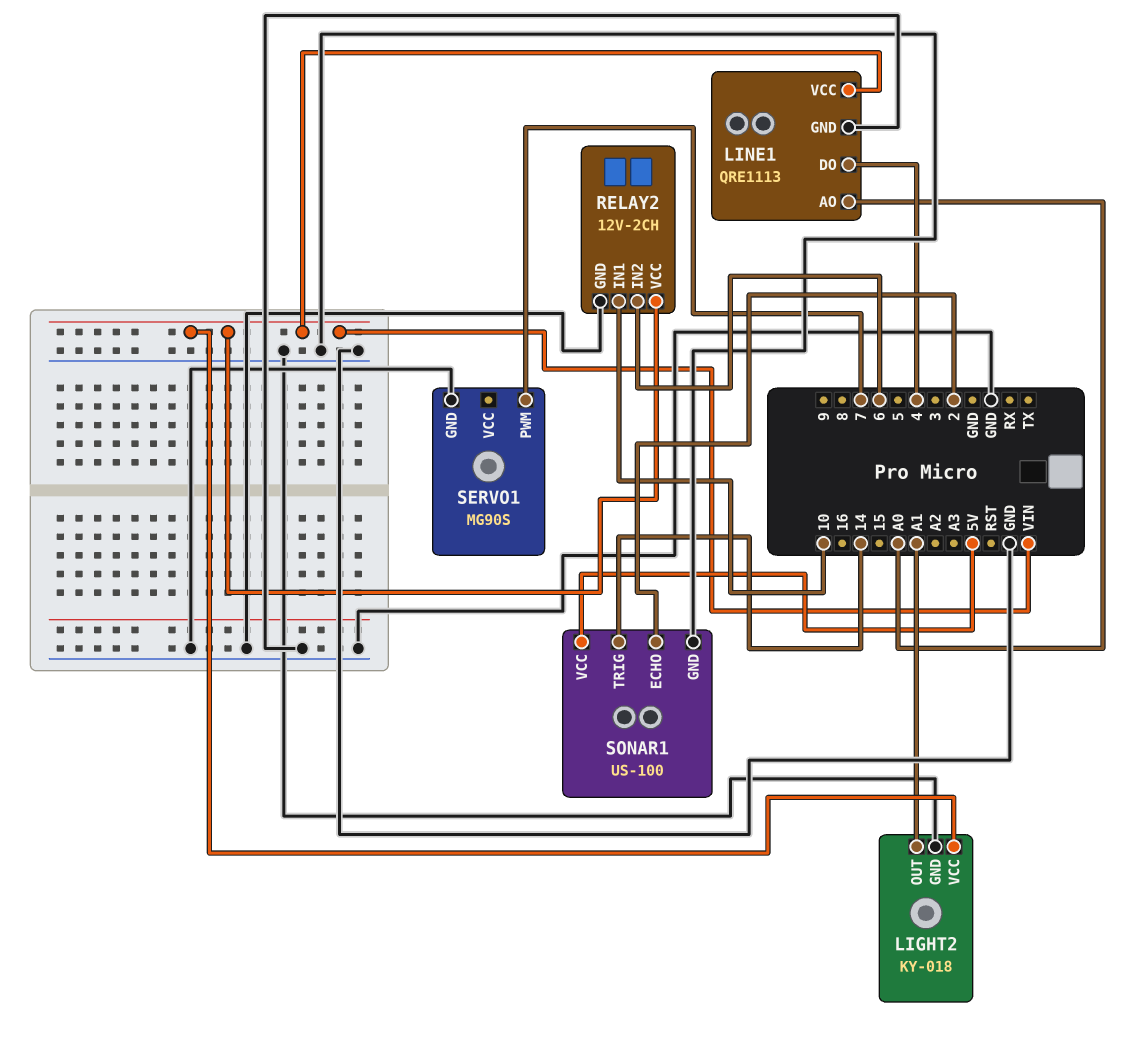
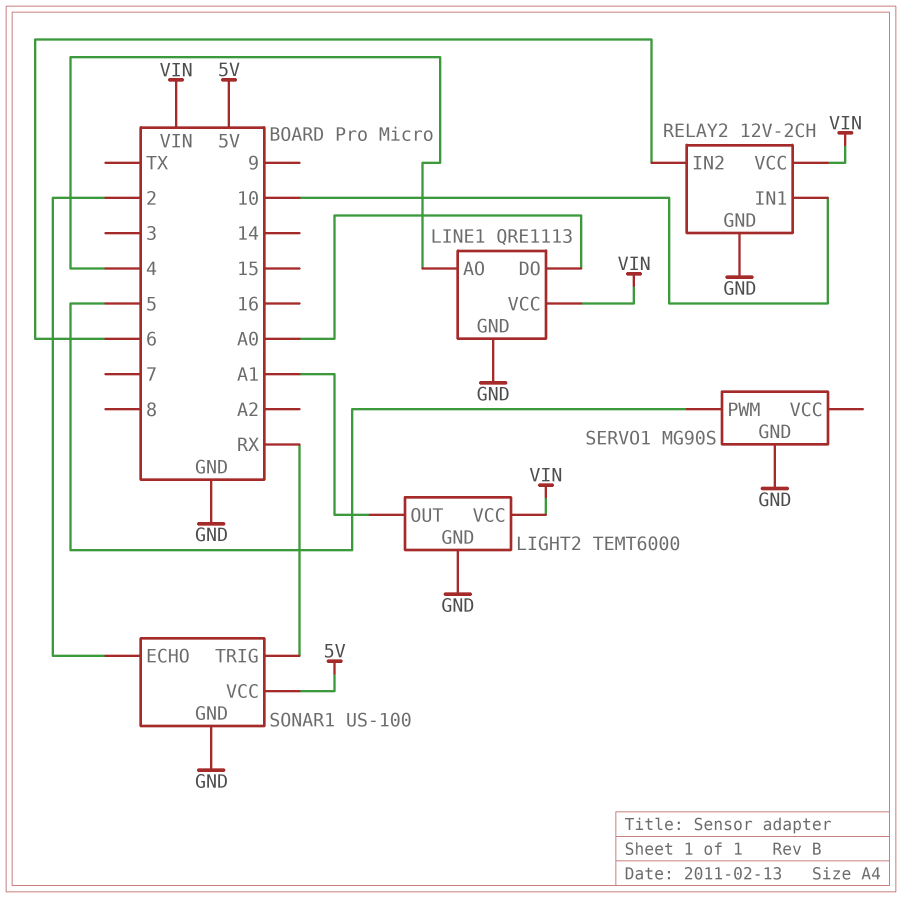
LIGHT2: KY-018 -> TEMT6000
LINE1 pin AO: A0 -> 4
LINE1 pin DO: 4 -> A0
SERVO1 pin PWM: 7 -> 5
SONAR1 pin TRIG: 14 -> RX

